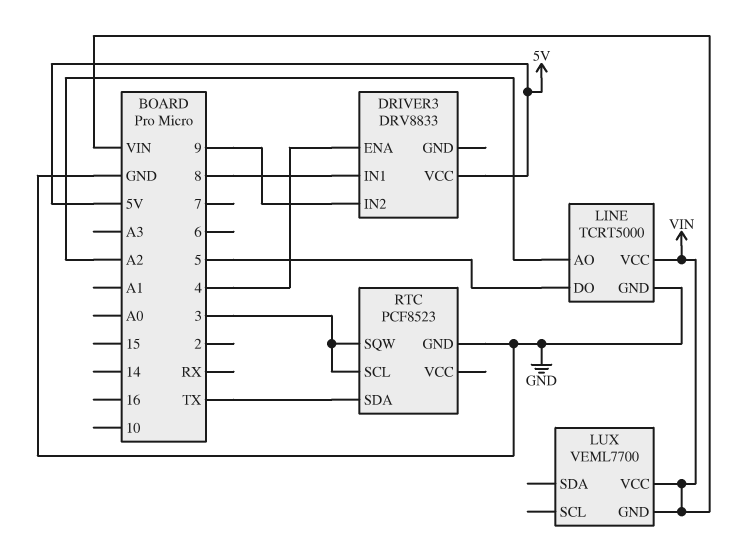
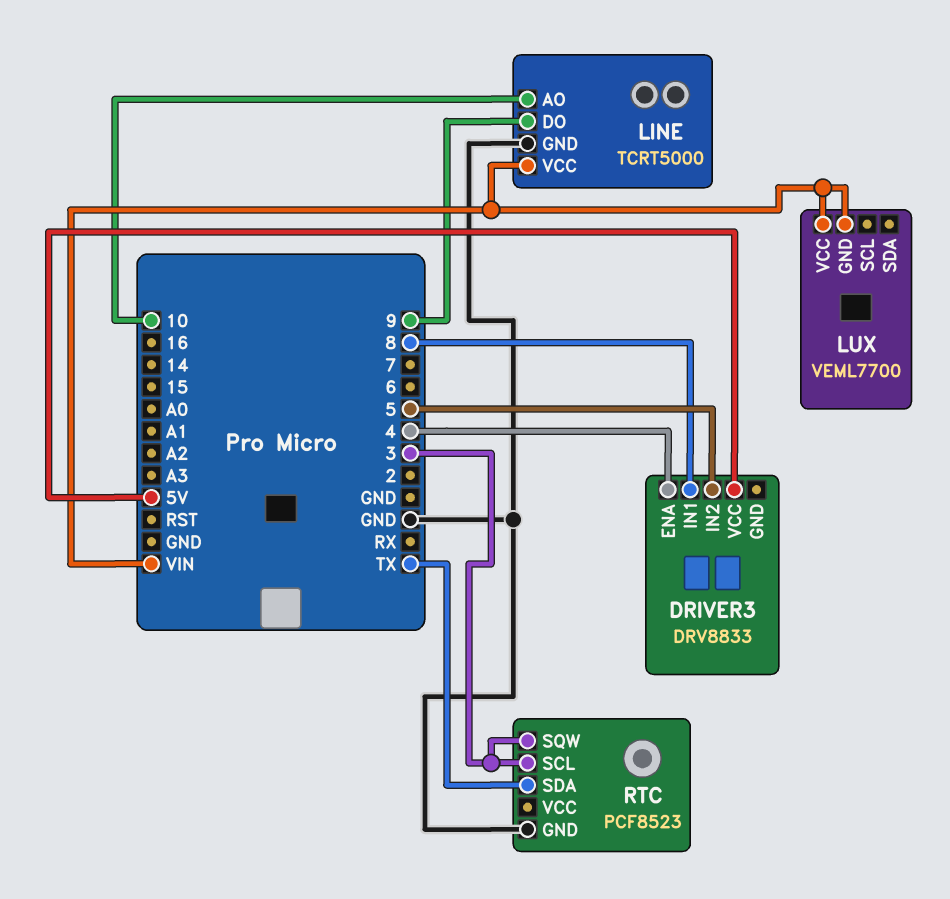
DRIVER3 pin IN2: 9 -> 5
LINE pin AO: A2 -> 10
LINE pin DO: 5 -> 9

